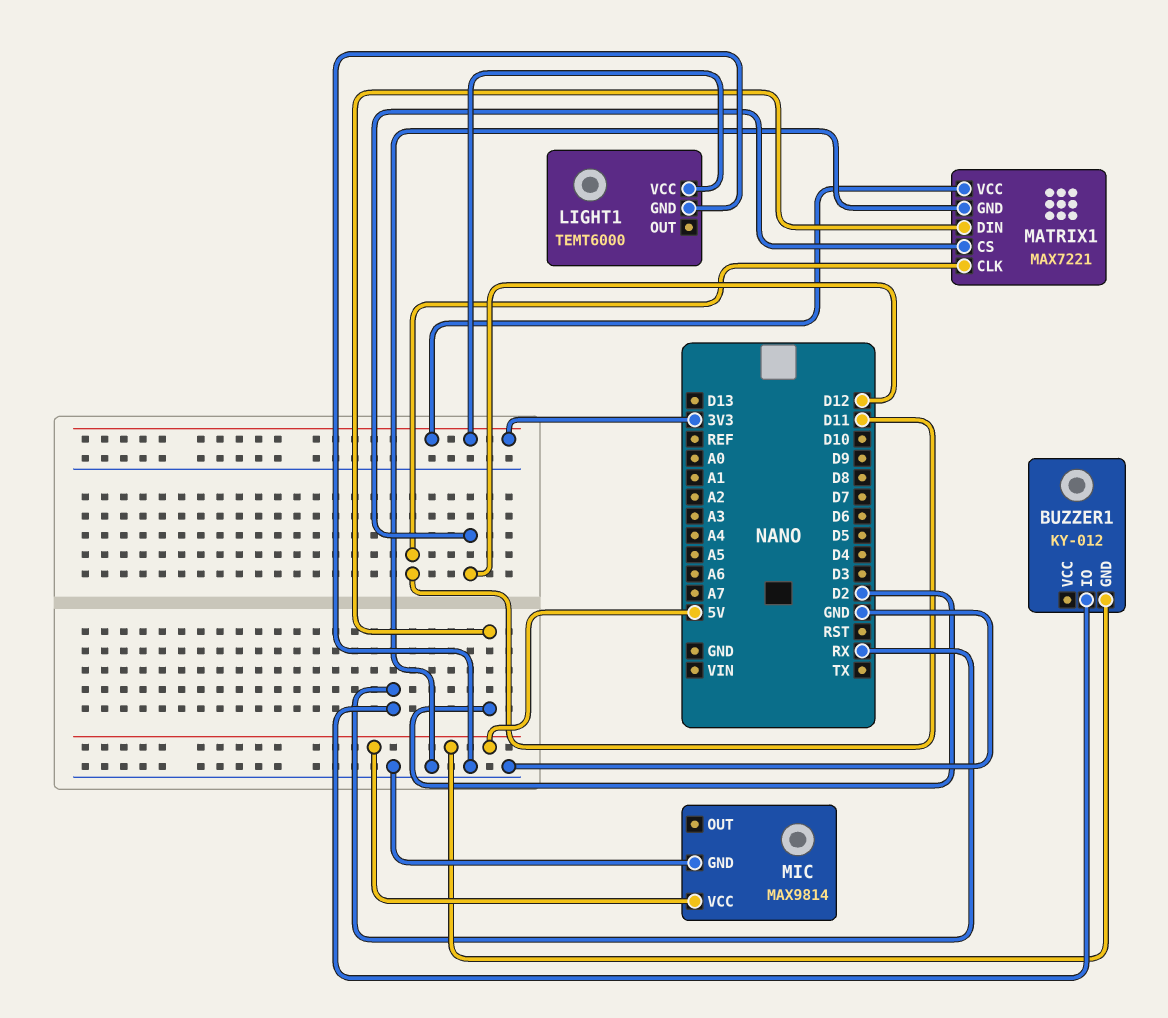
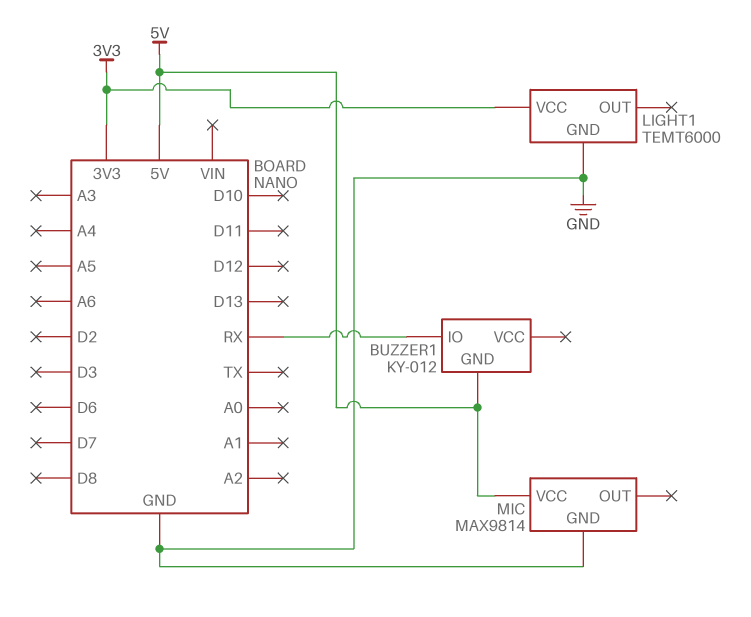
MATRIX1: MAX7221 -> none
MATRIX1 pin CLK: D11 -> none
MATRIX1 pin CS: D12 -> none
MATRIX1 pin DIN: D2 -> none
MATRIX1 pin GND: GND -> none
MATRIX1 pin VCC: 3V3 -> none

